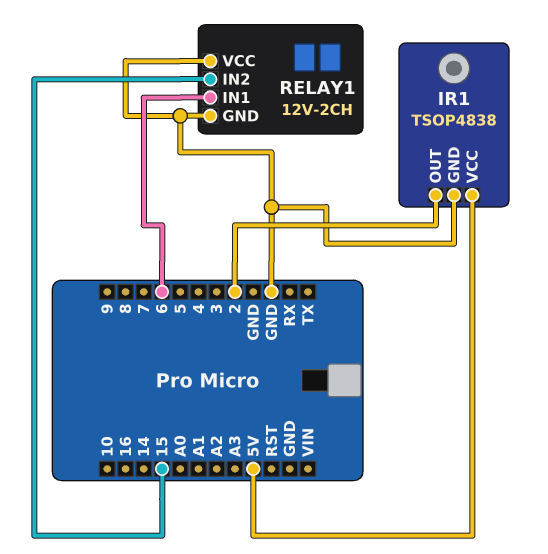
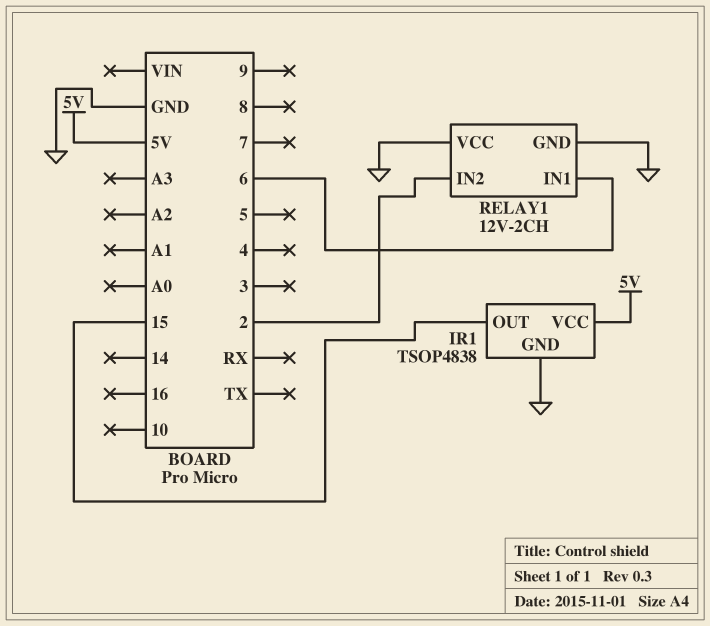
IR1 pin OUT: 2 -> 15
RELAY1 pin IN2: 15 -> 2

